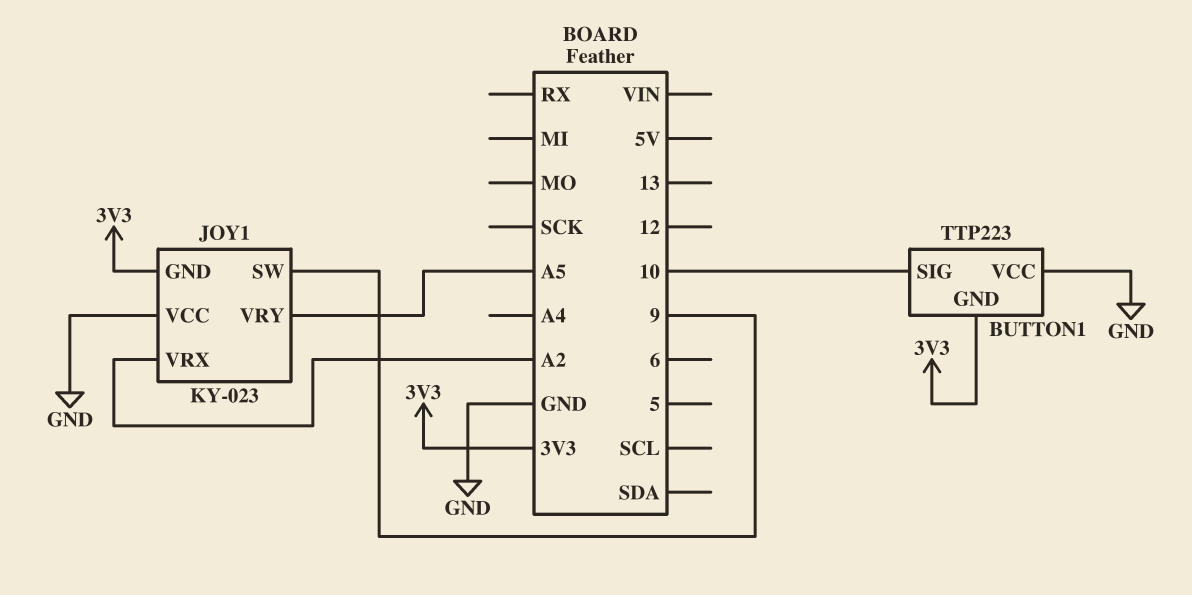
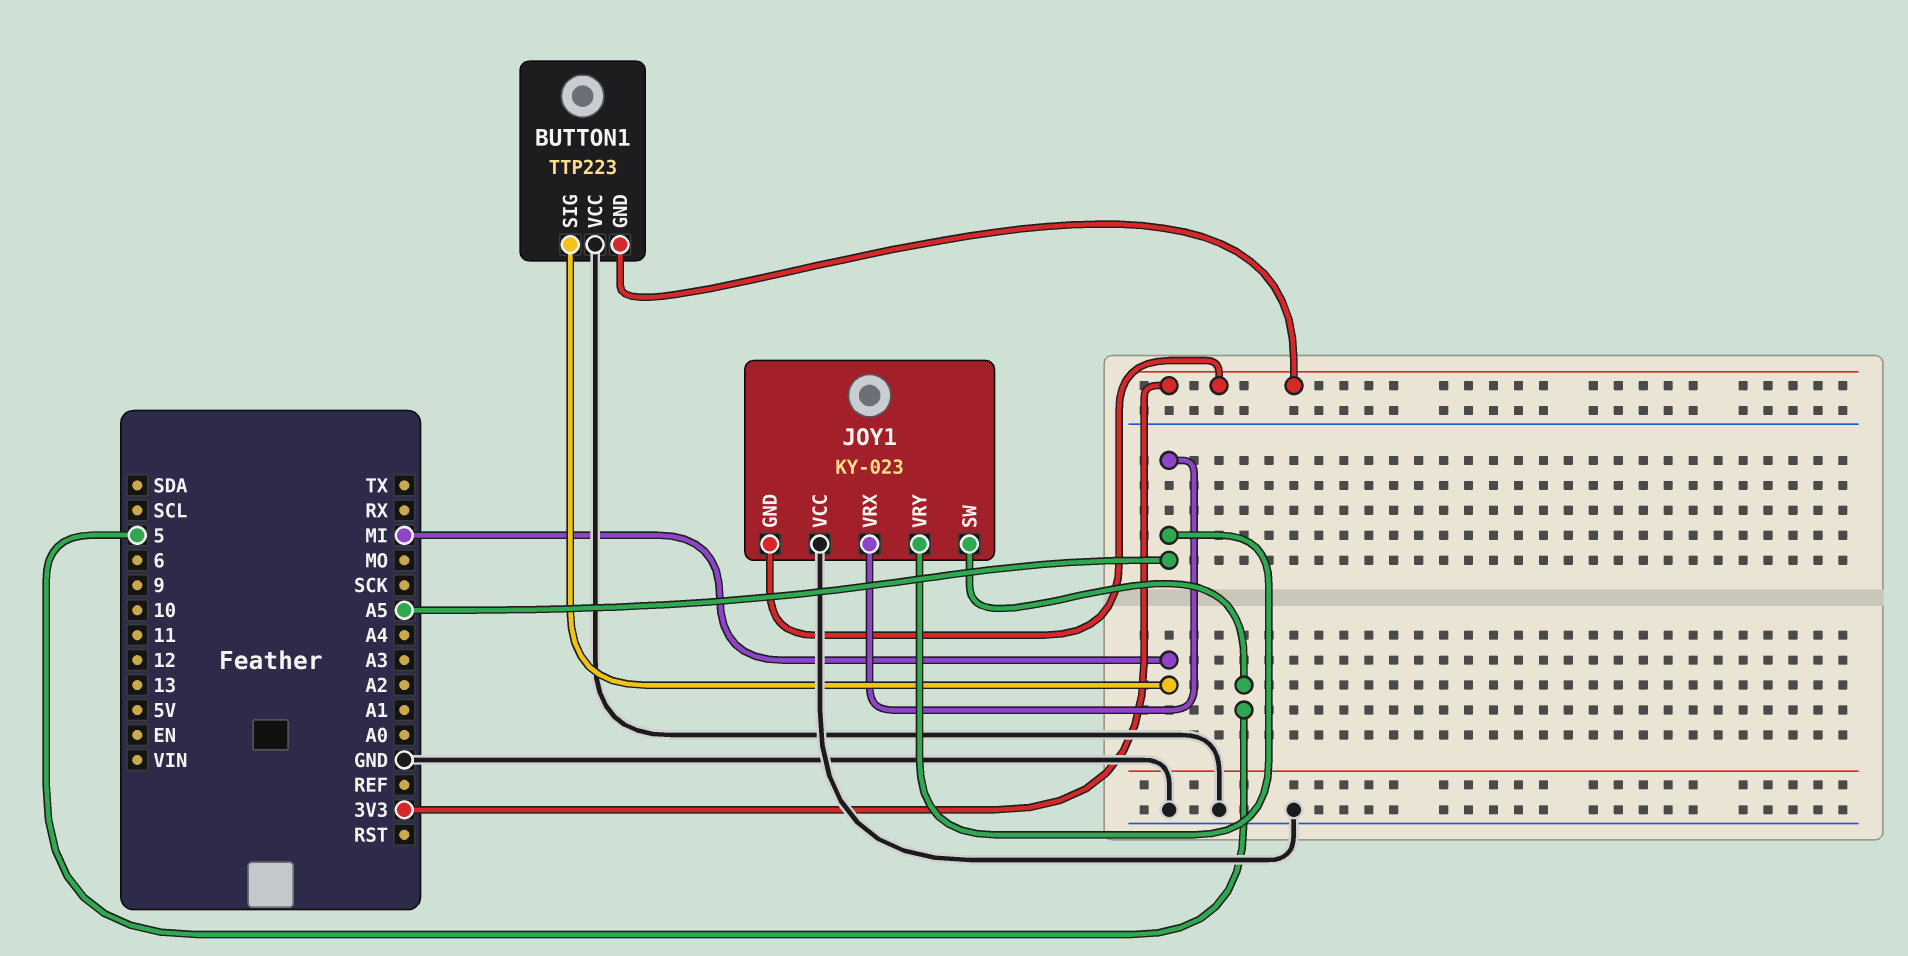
BUTTON1 pin SIG: 10 -> MI
JOY1 pin SW: 9 -> 5
JOY1 pin VRX: A2 -> A5

